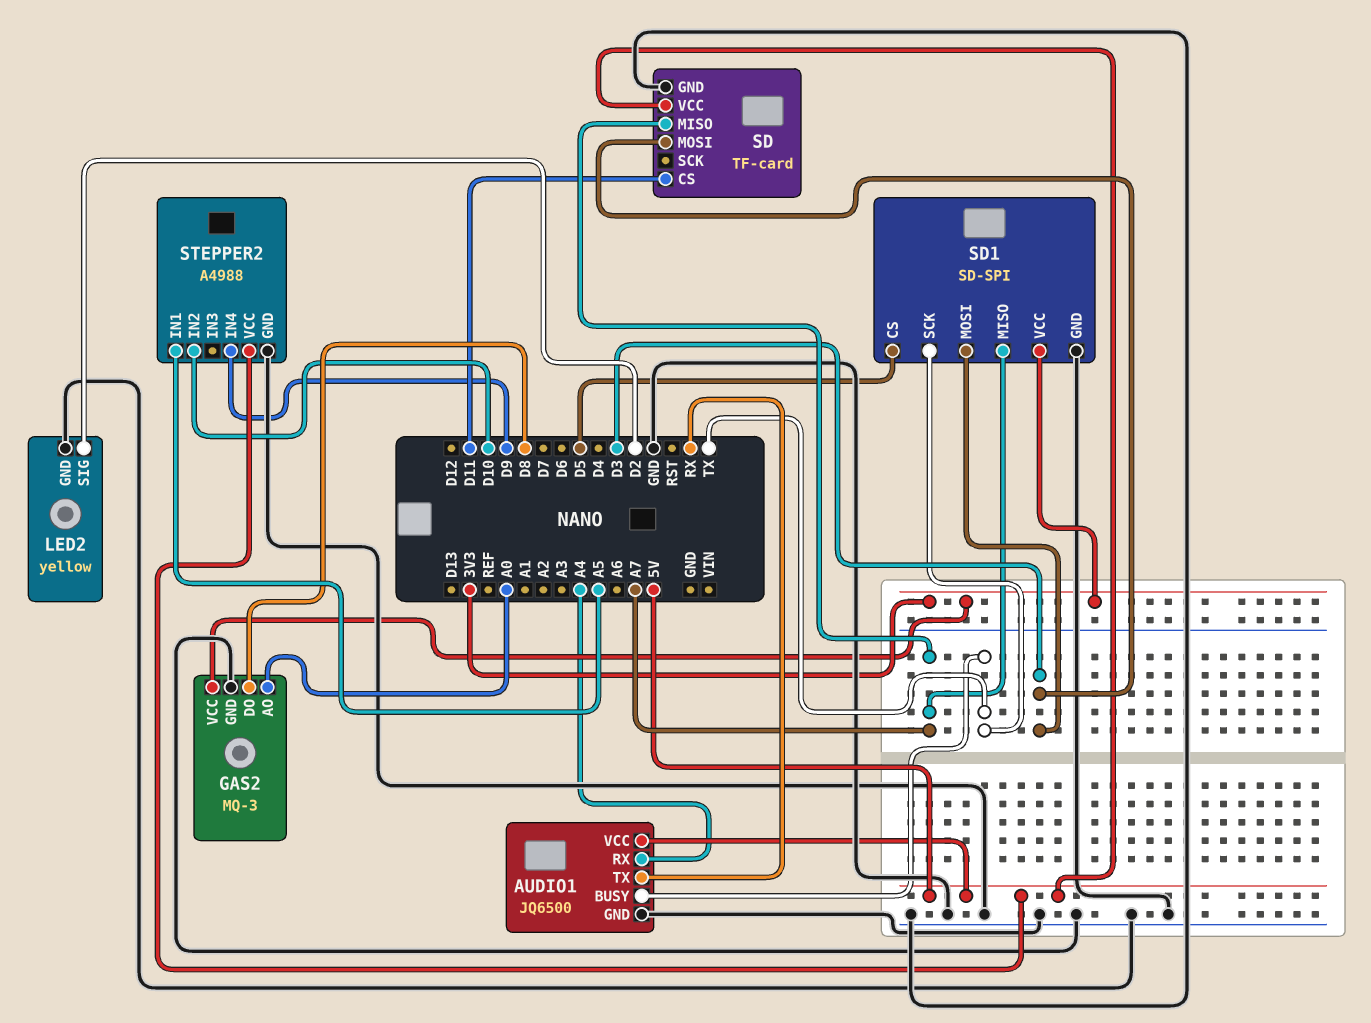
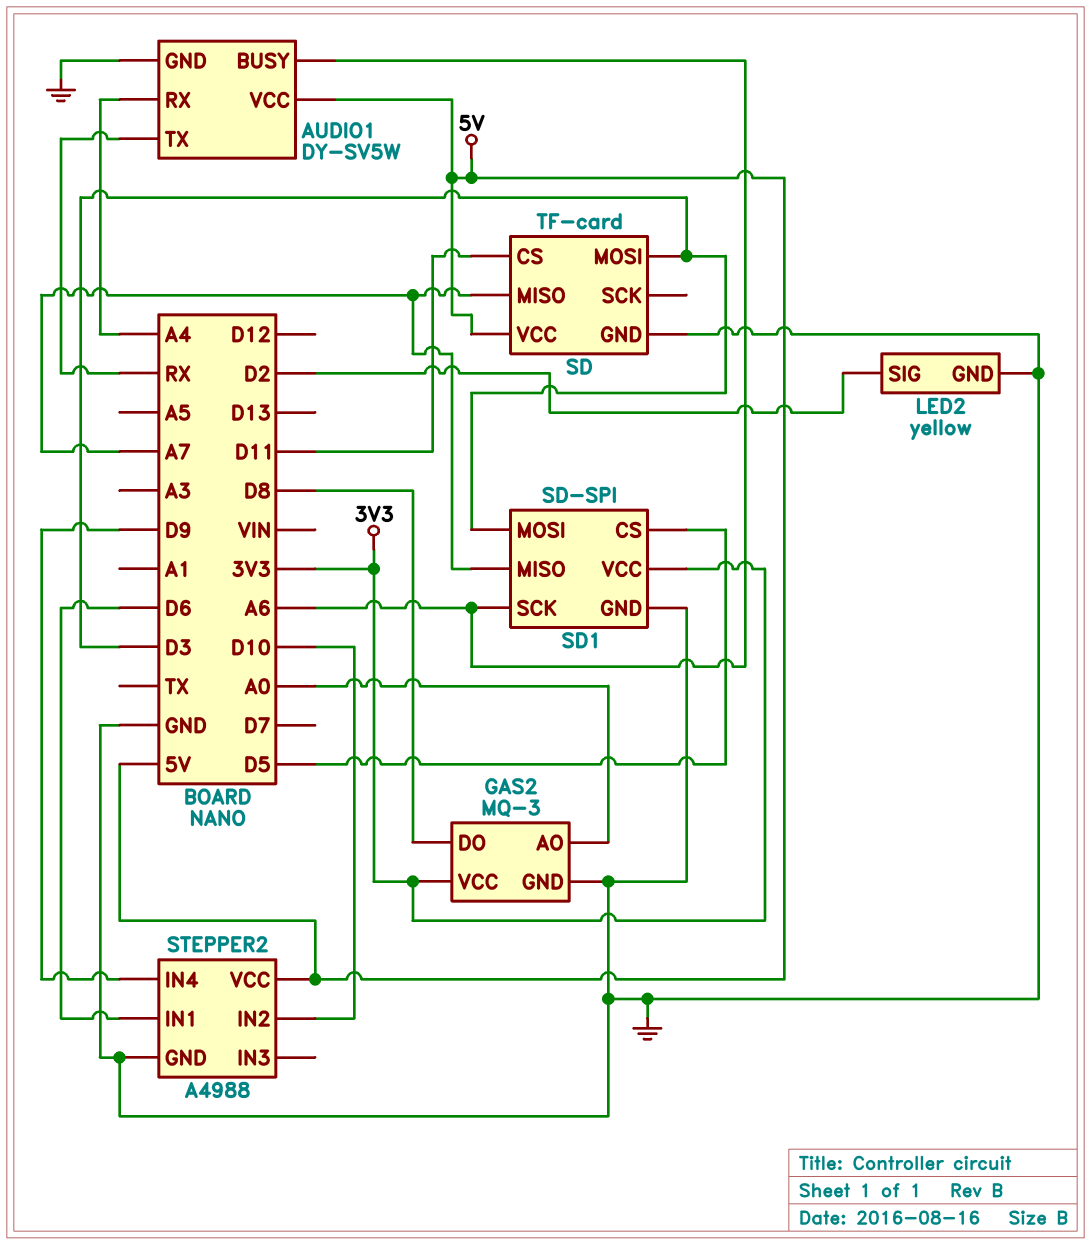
AUDIO1: JQ6500 -> DY-SV5W
AUDIO1 pin BUSY: TX -> A6
SD1 pin SCK: TX -> A6
STEPPER2 pin IN1: A5 -> D6

